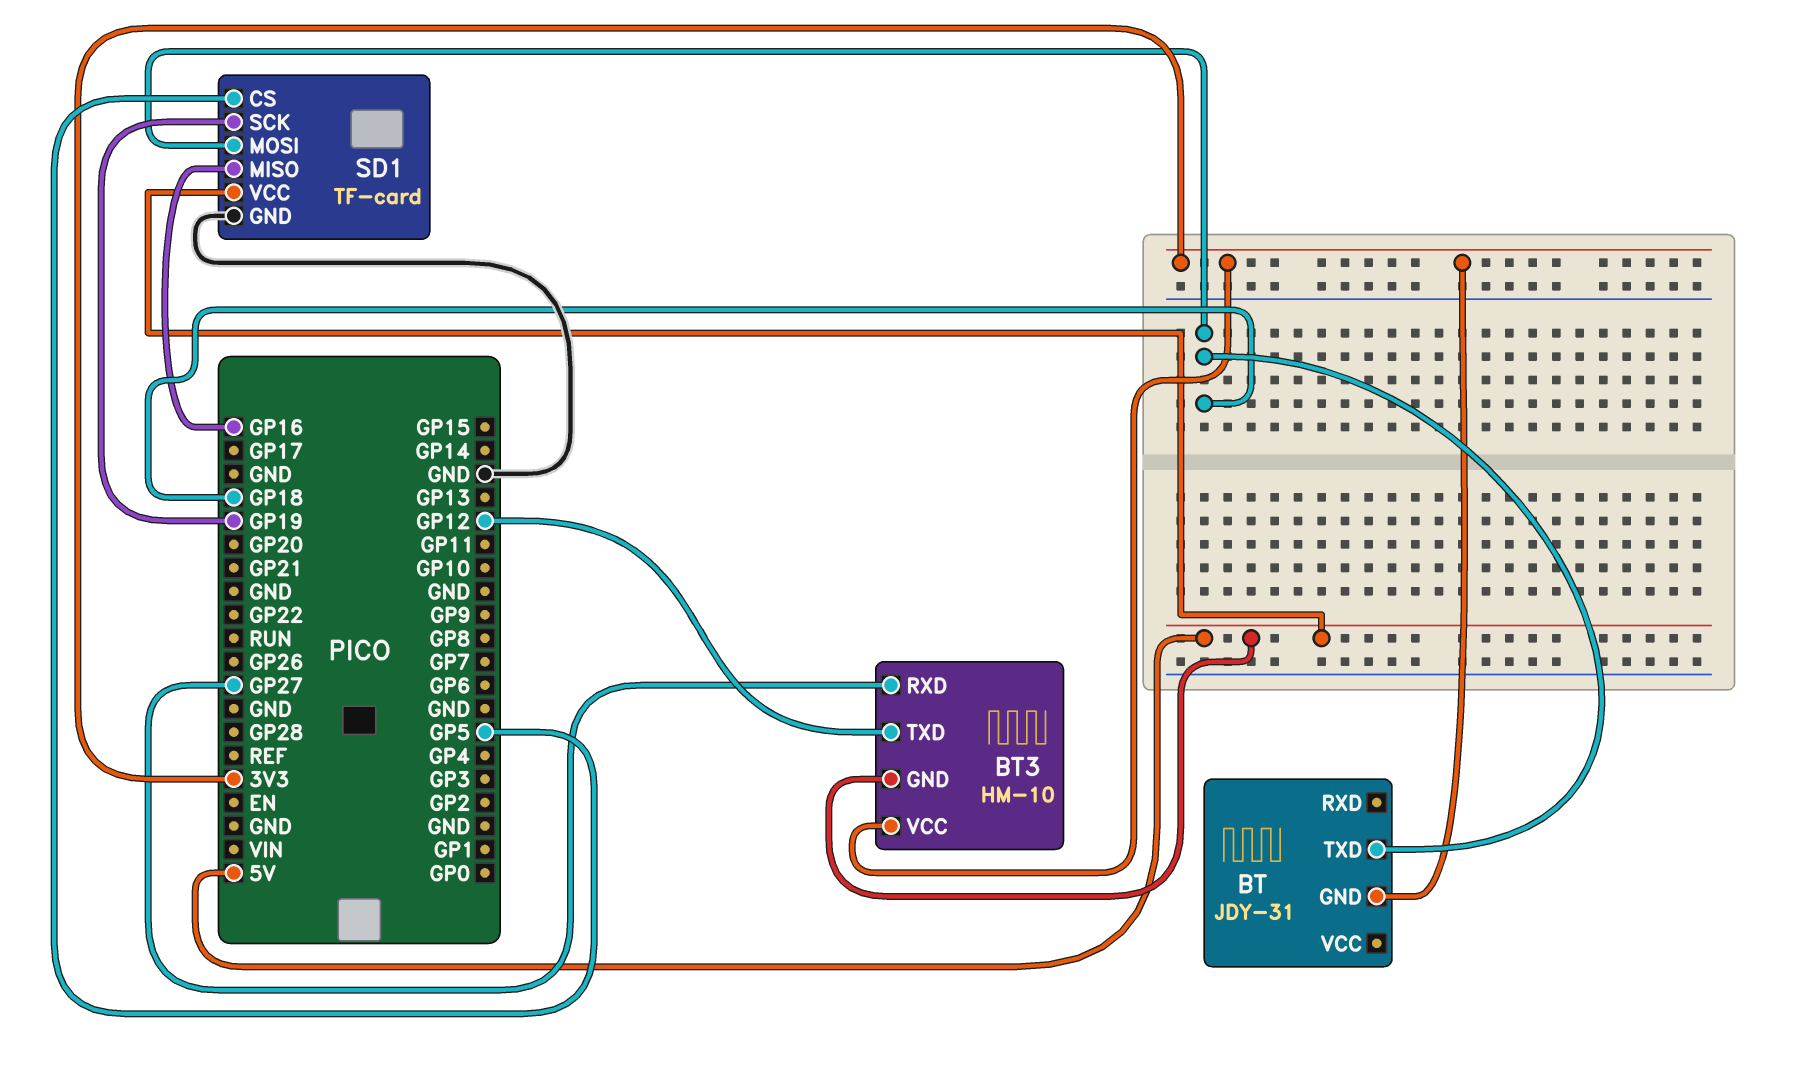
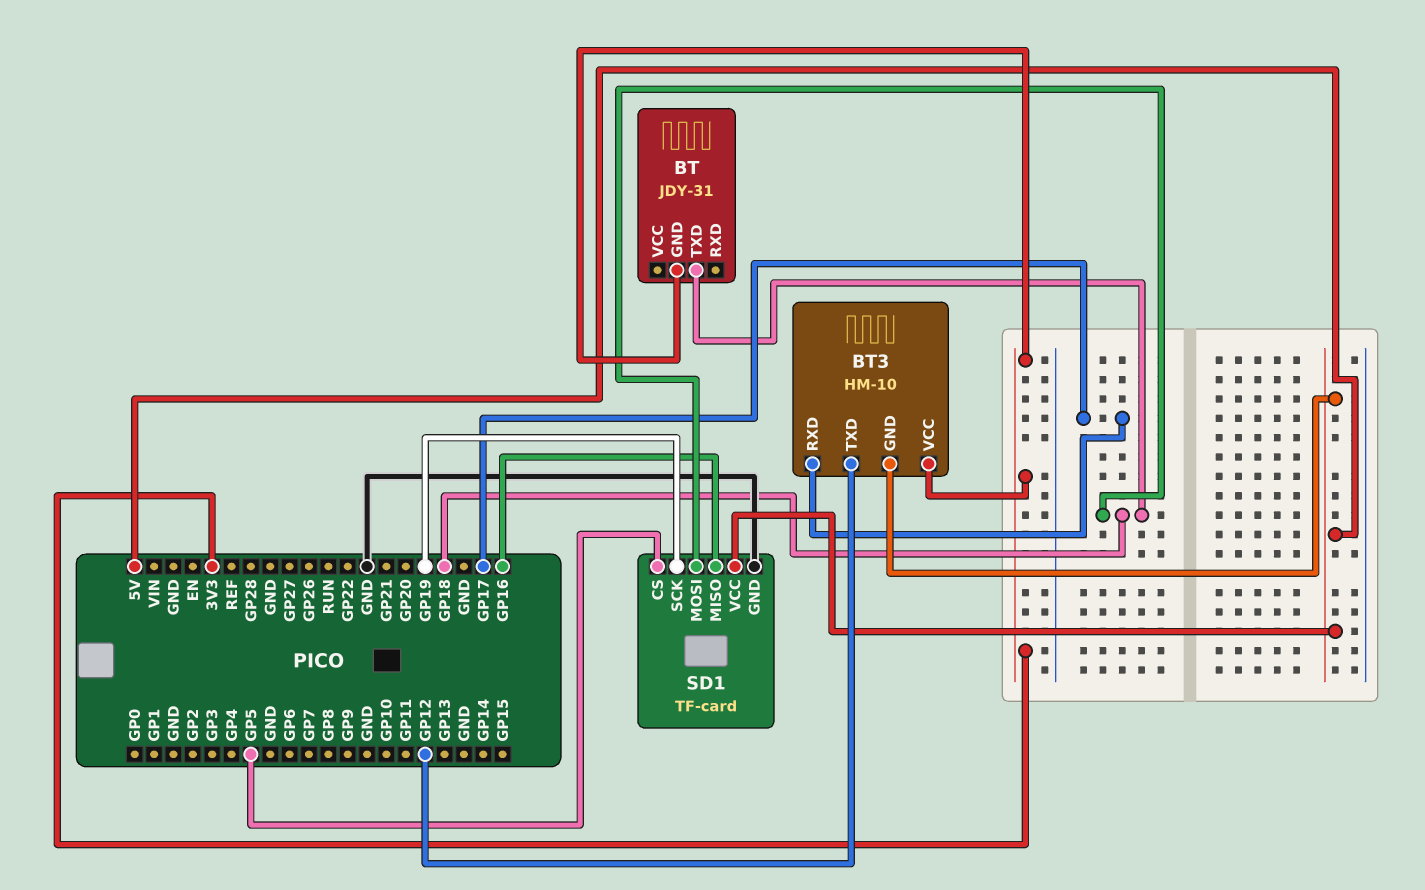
BT3 pin RXD: GP27 -> GP17

